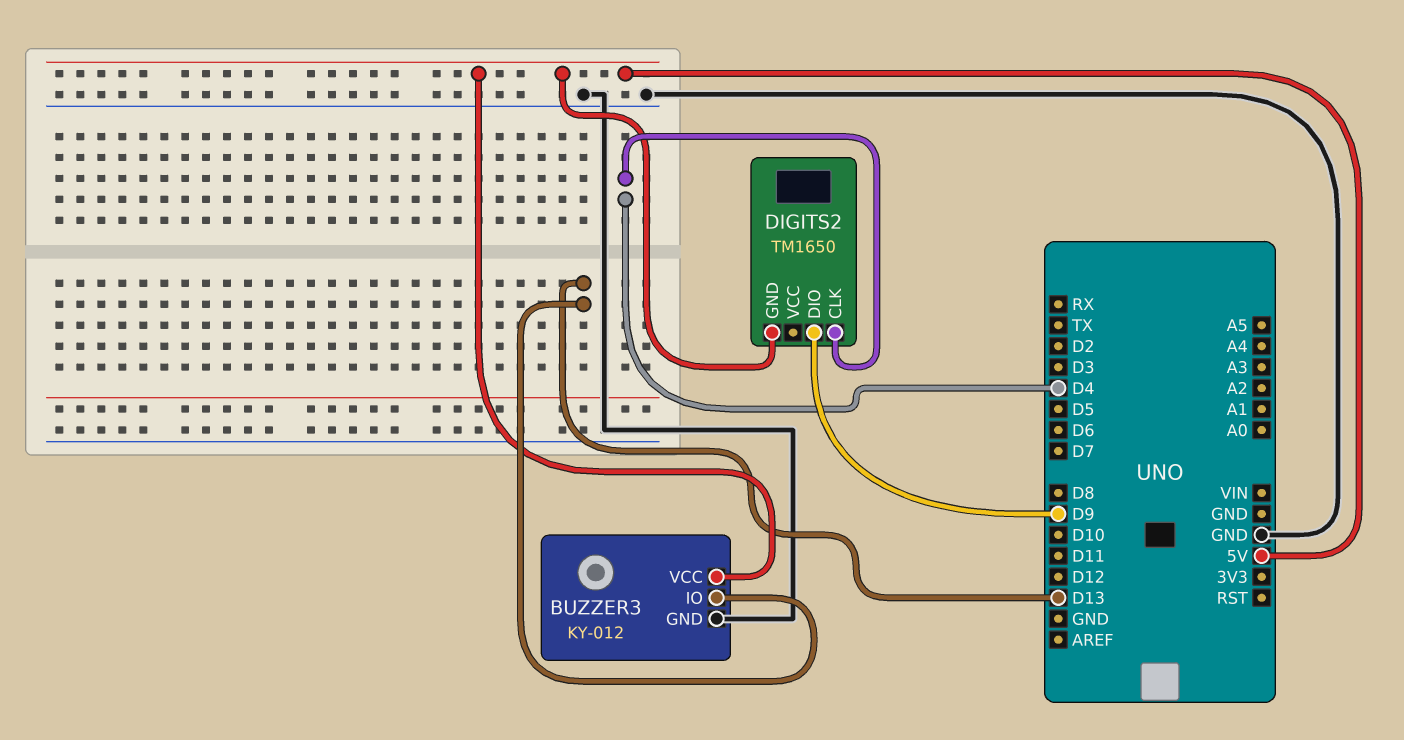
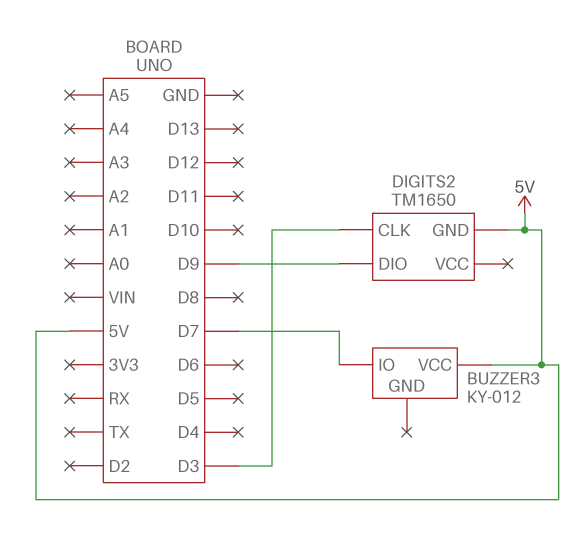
BUZZER3 pin GND: GND -> none
BUZZER3 pin IO: D13 -> D7
DIGITS2 pin CLK: D4 -> D3

